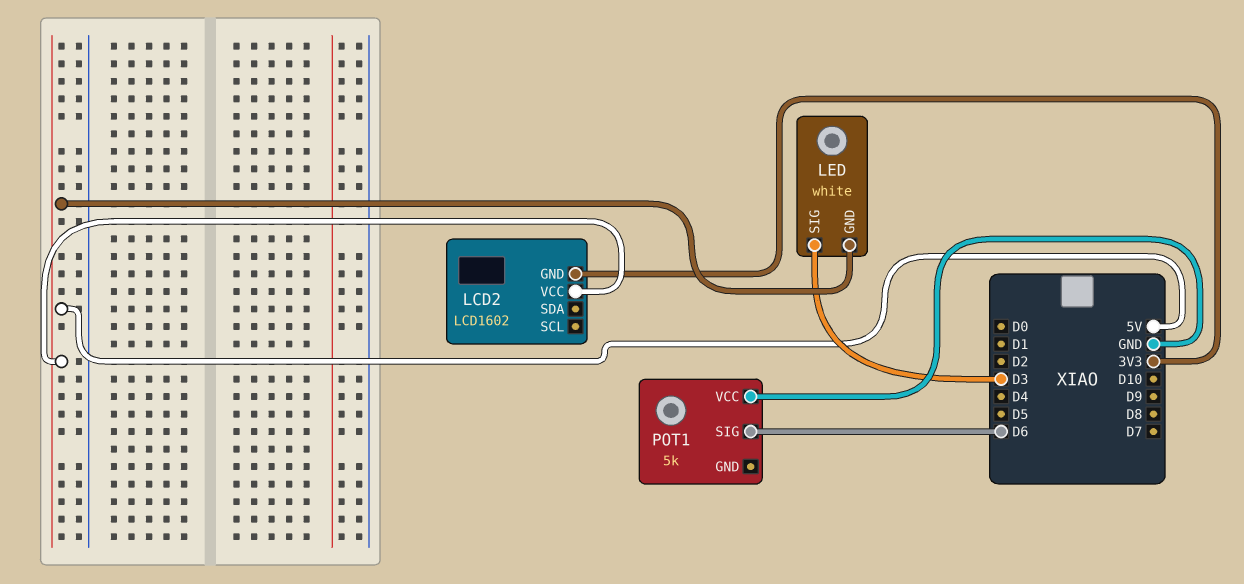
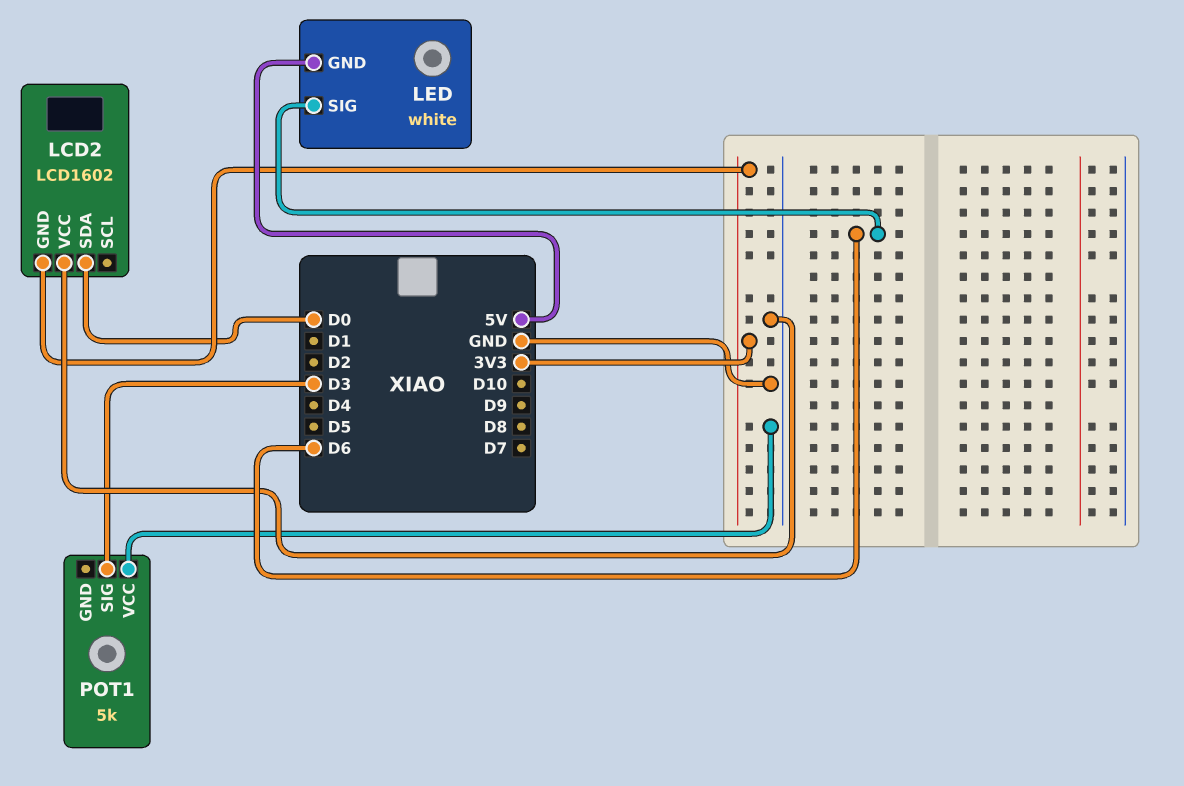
LCD2 pin SDA: none -> D0
LCD2 pin VCC: 5V -> GND
LED pin SIG: D3 -> D6
POT1 pin SIG: D6 -> D3

